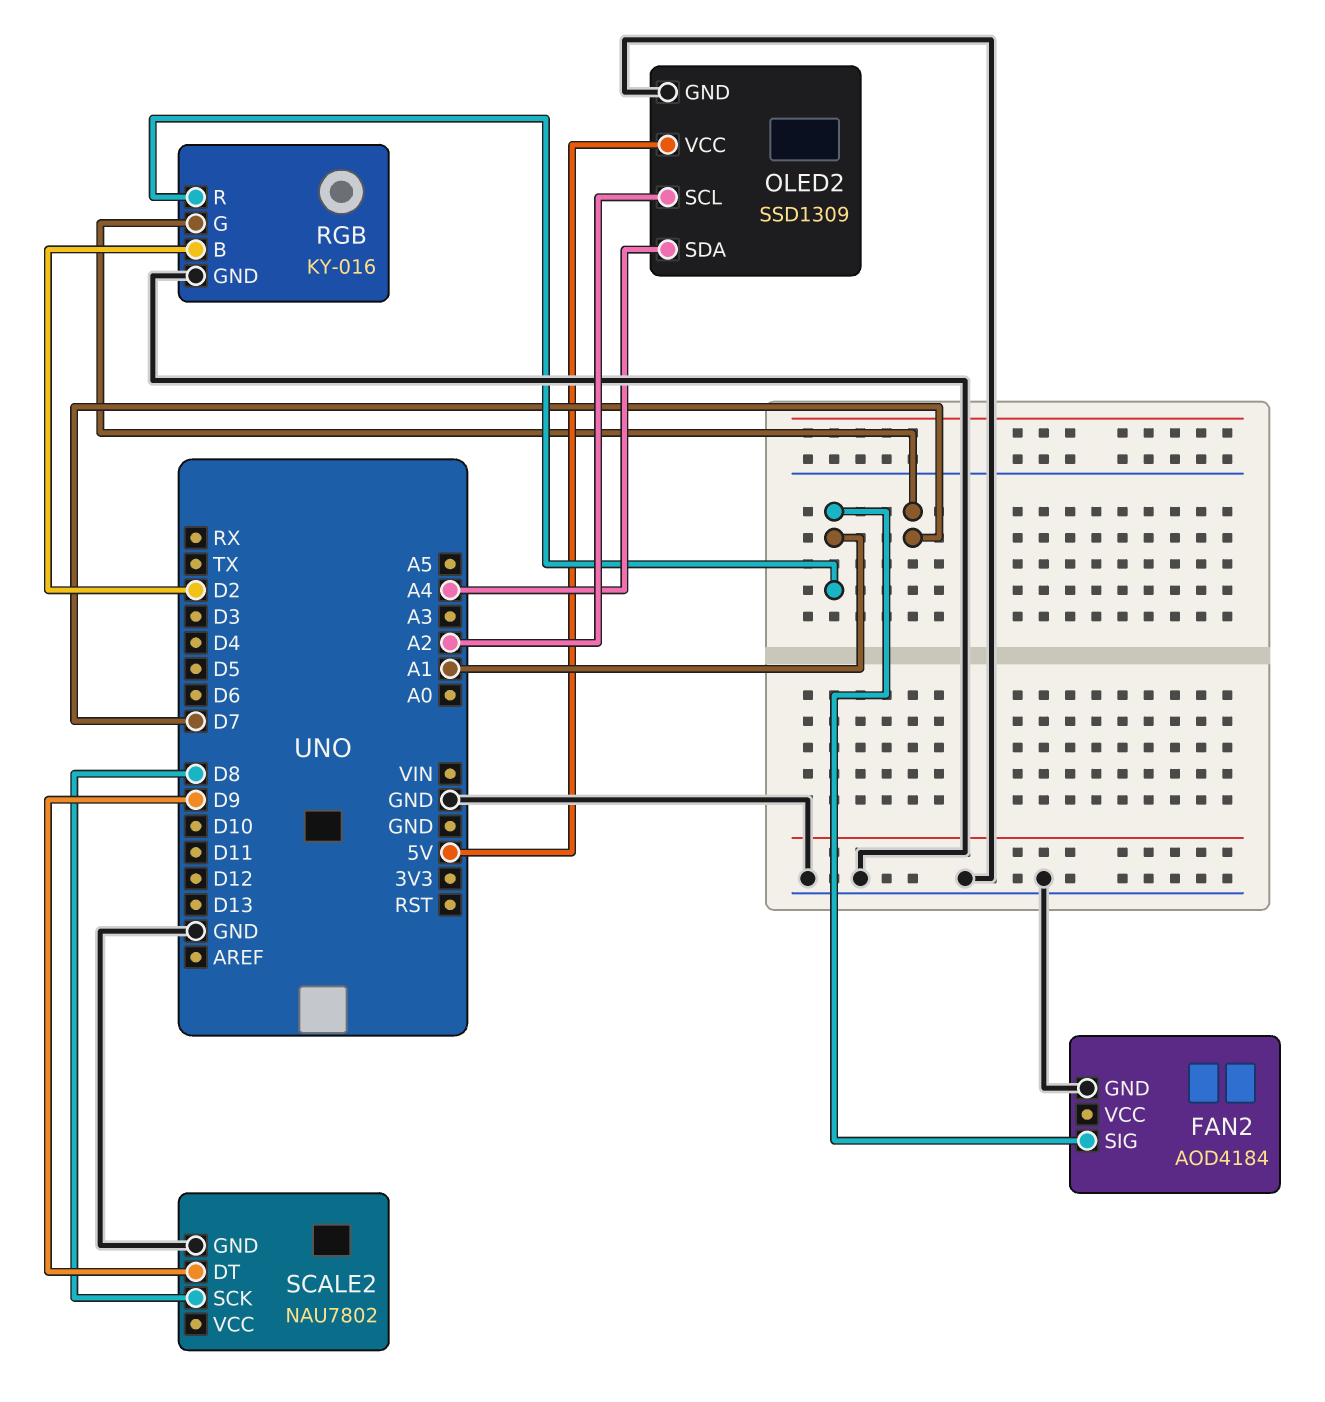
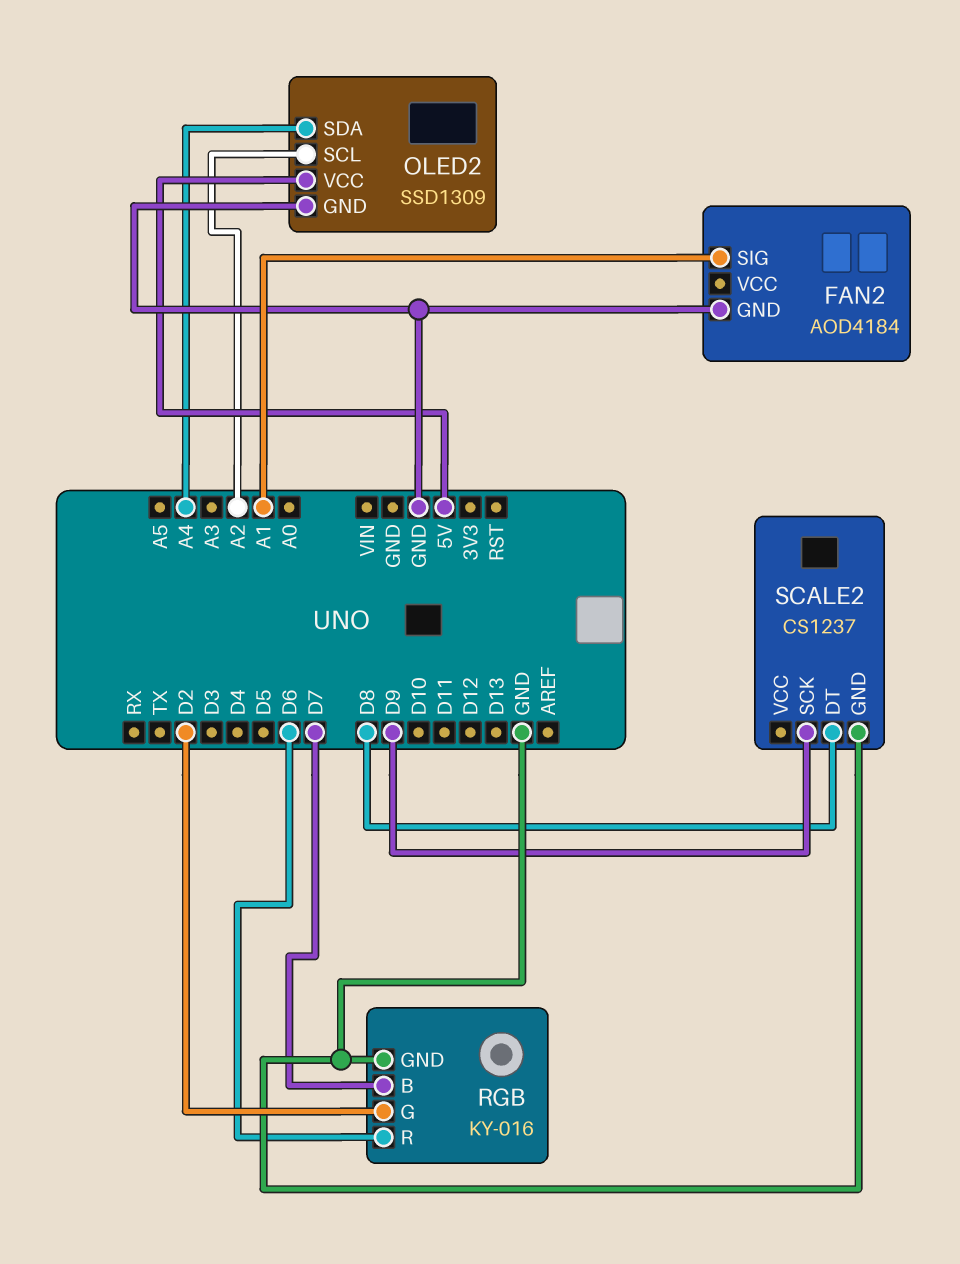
RGB pin B: D2 -> D7
RGB pin G: D7 -> D2
RGB pin R: A1 -> D6
SCALE2: NAU7802 -> CS1237
SCALE2 pin DT: D9 -> D8
SCALE2 pin SCK: D8 -> D9

